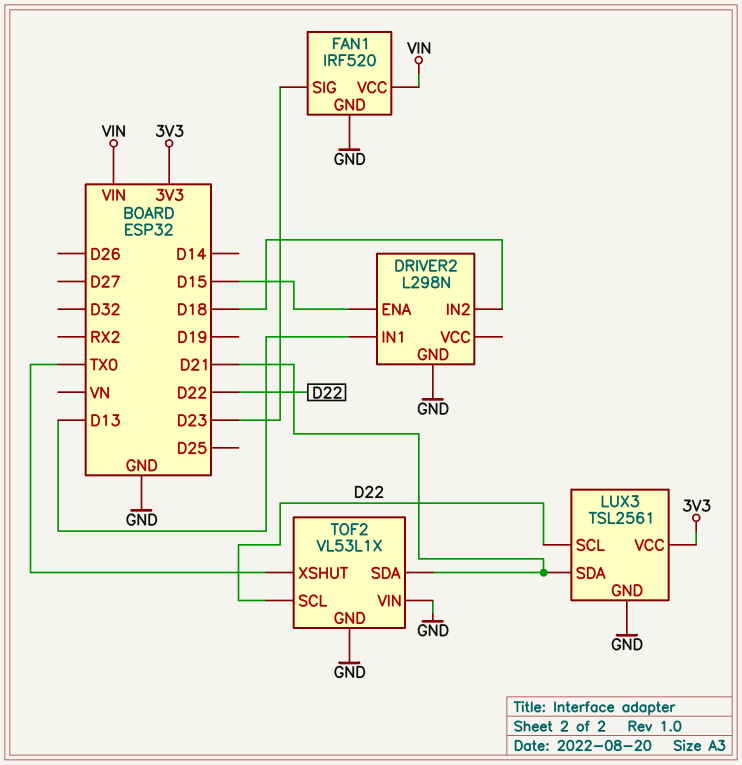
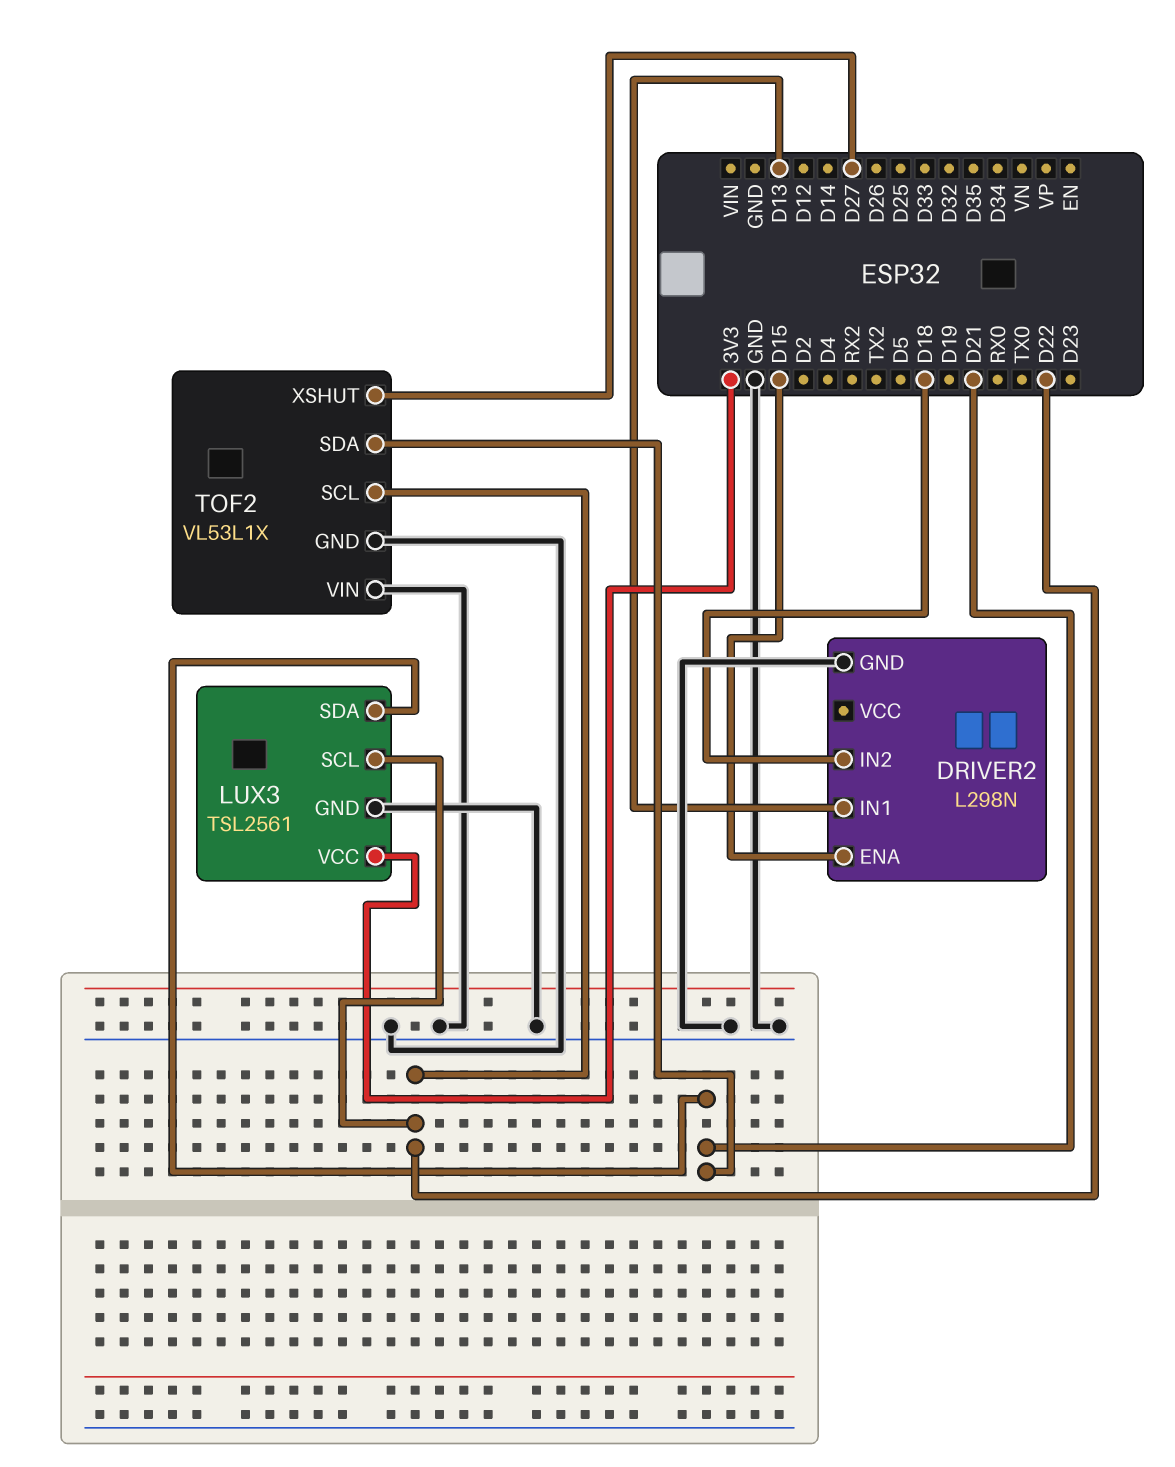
FAN1: IRF520 -> none
FAN1 pin GND: GND -> none
FAN1 pin SIG: D23 -> none
FAN1 pin VCC: VIN -> none
TOF2 pin XSHUT: TX0 -> D27

